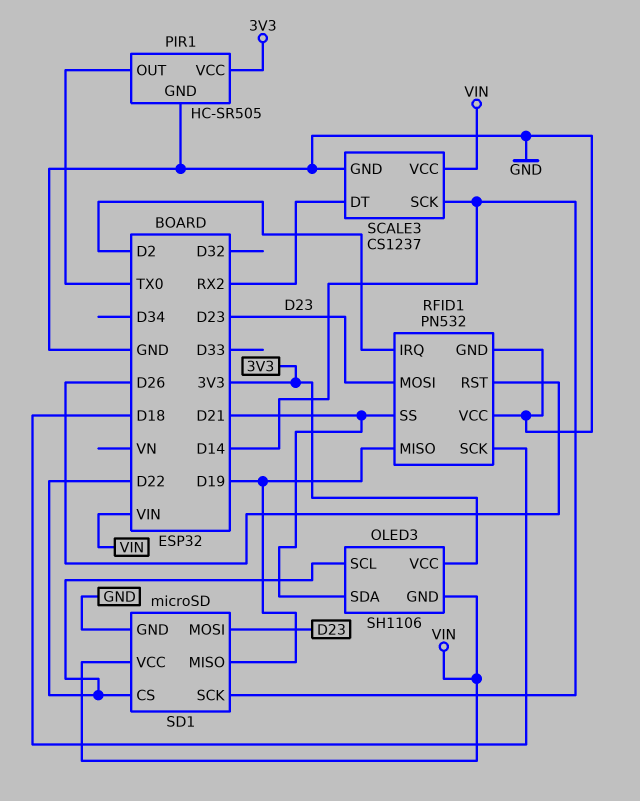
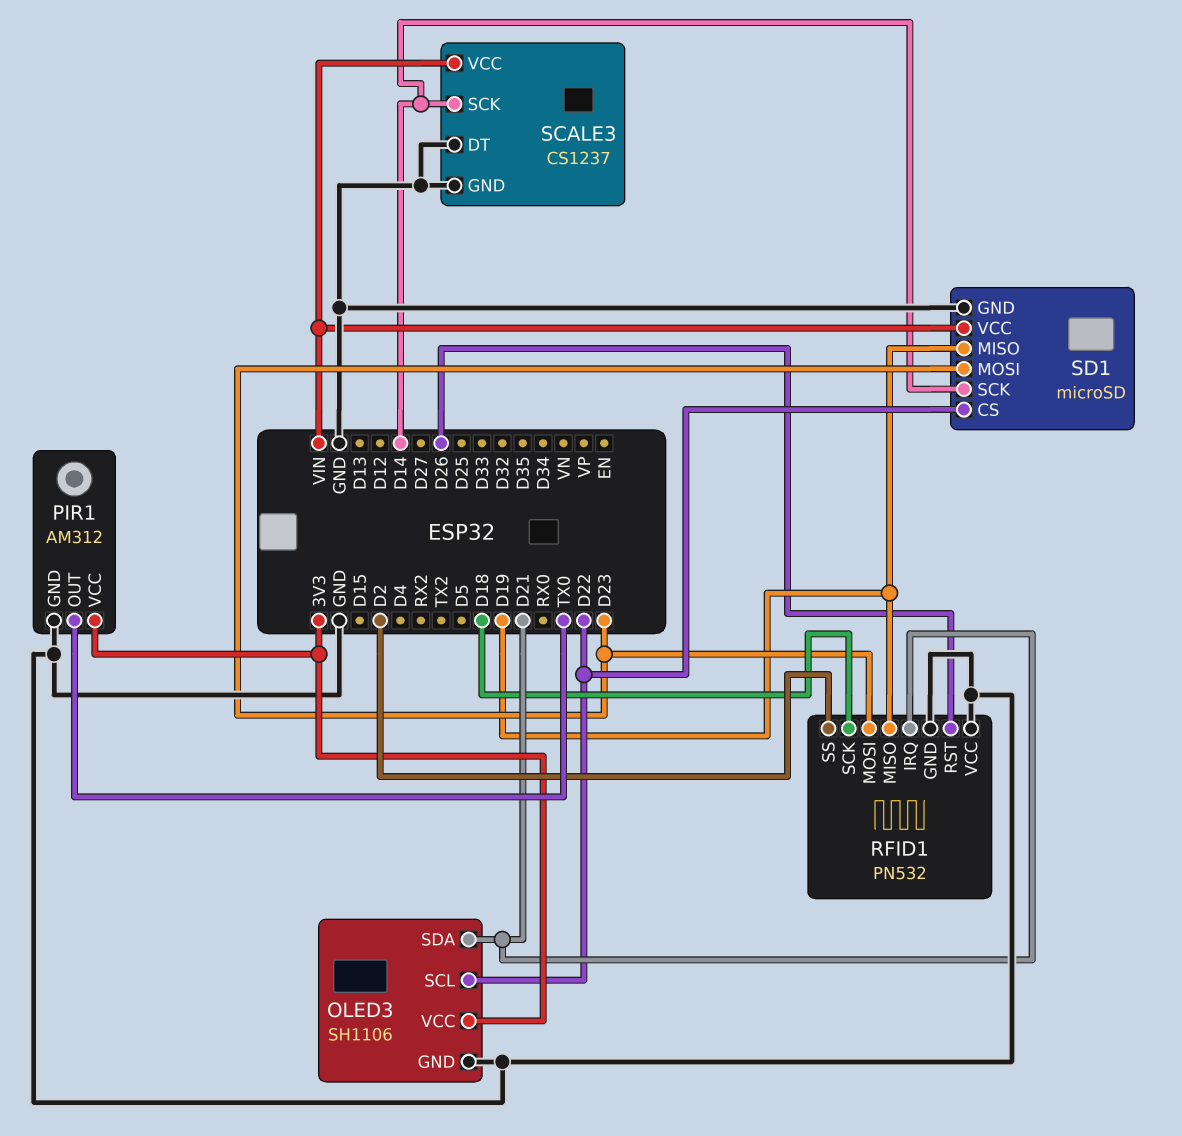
OLED3 pin GND: VIN -> GND
PIR1: HC-SR505 -> AM312
RFID1 pin IRQ: D2 -> D21
RFID1 pin SS: D21 -> D2
SCALE3 pin DT: RX2 -> GND

